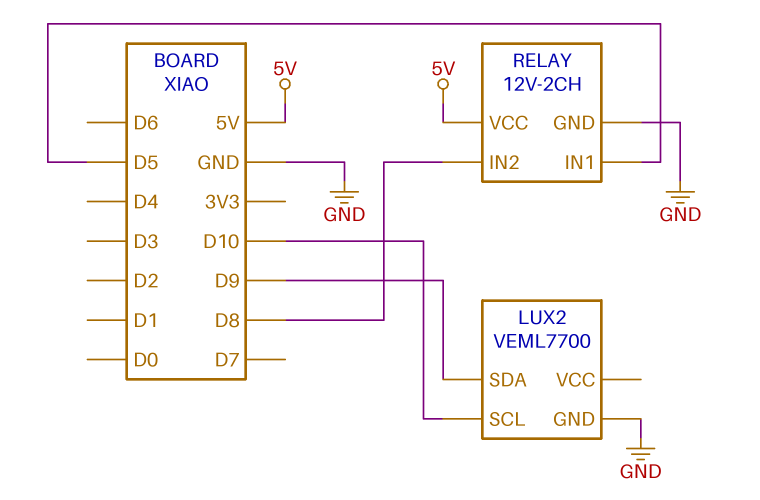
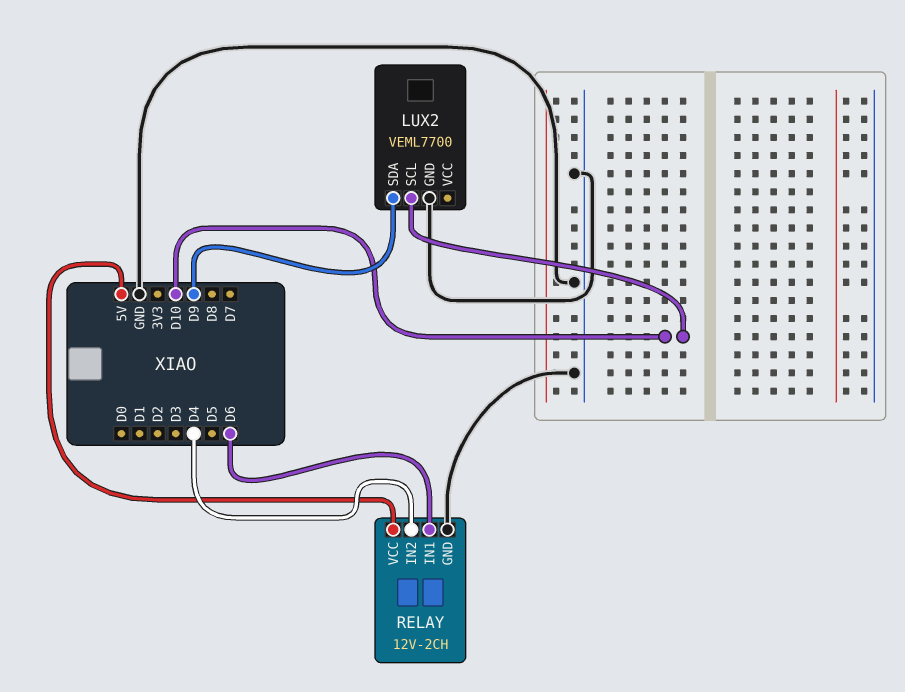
RELAY pin IN1: D5 -> D6
RELAY pin IN2: D8 -> D4

